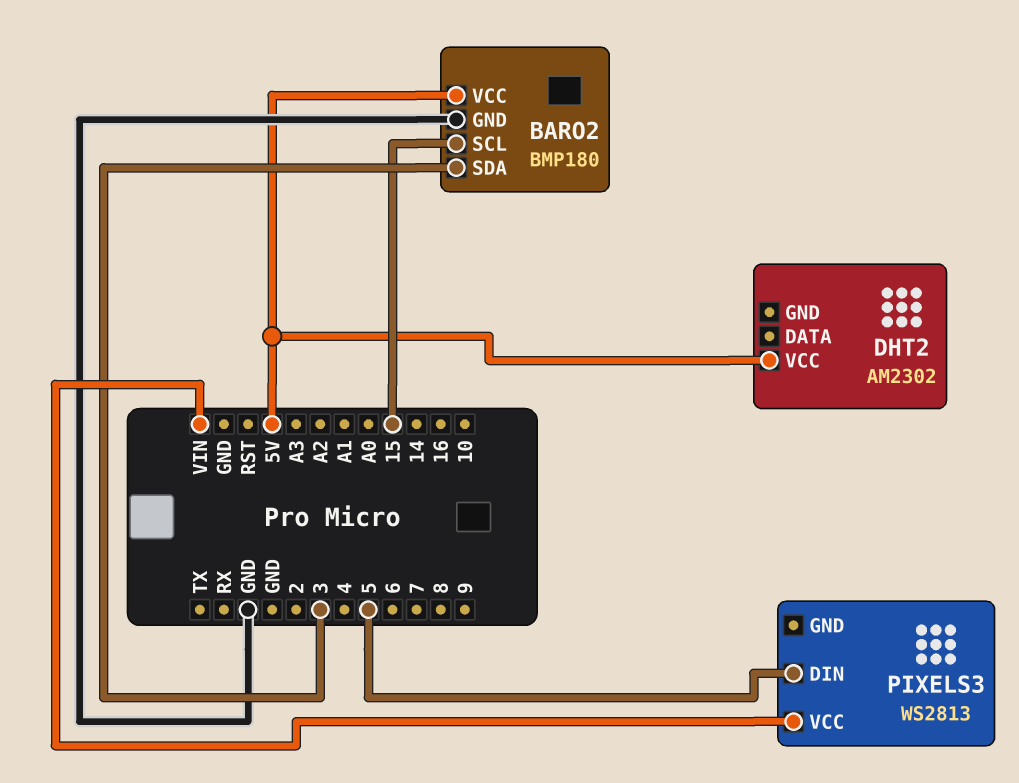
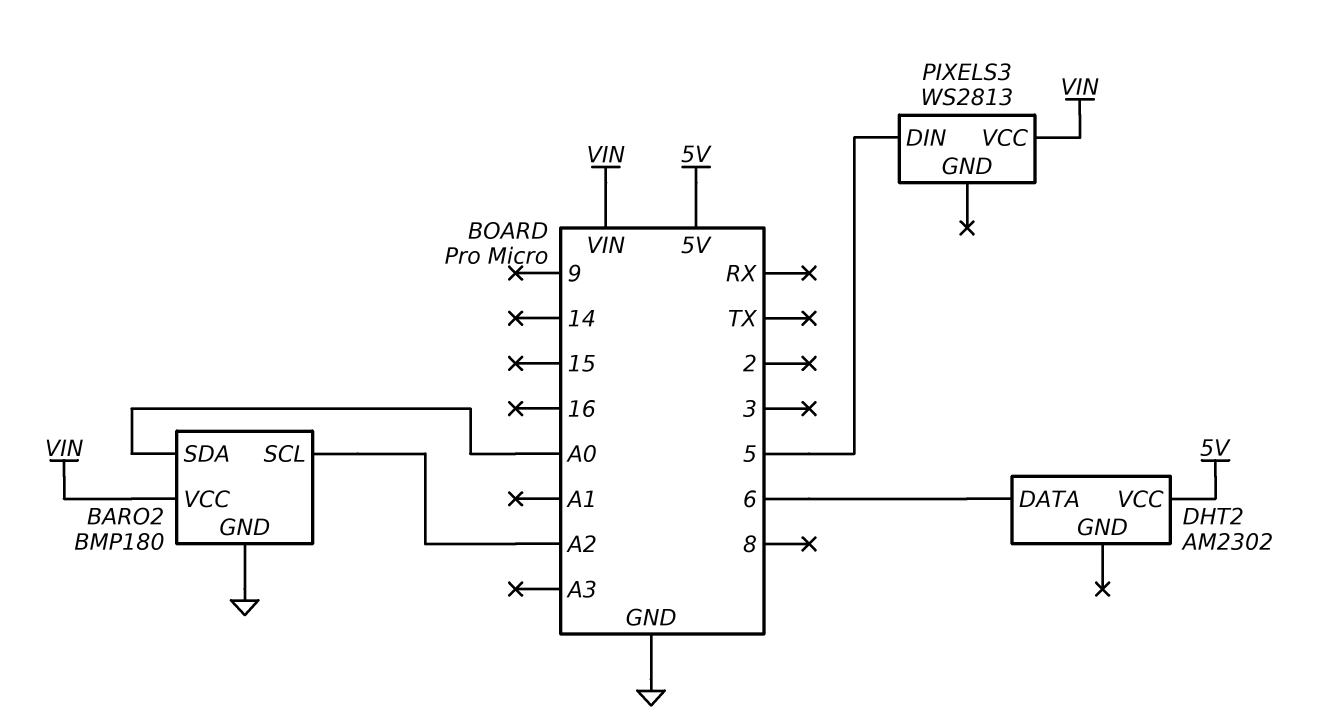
BARO2 pin SCL: 15 -> A2
BARO2 pin SDA: 3 -> A0
BARO2 pin VCC: 5V -> VIN
DHT2 pin DATA: none -> 6

